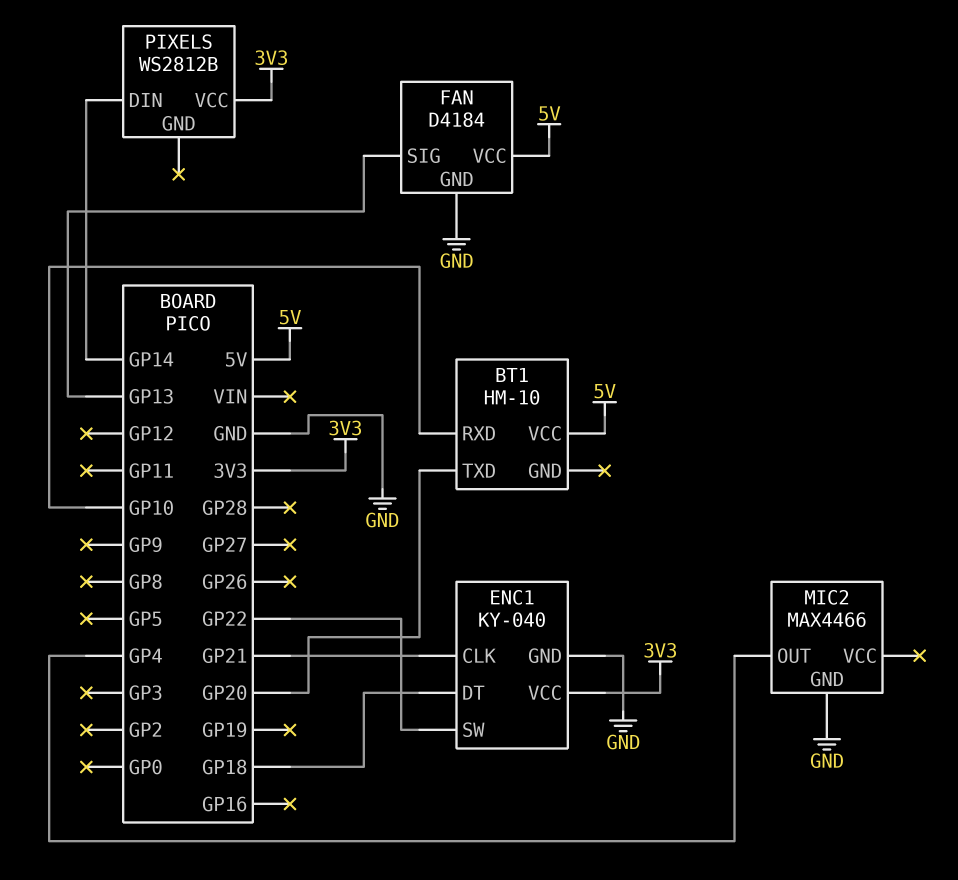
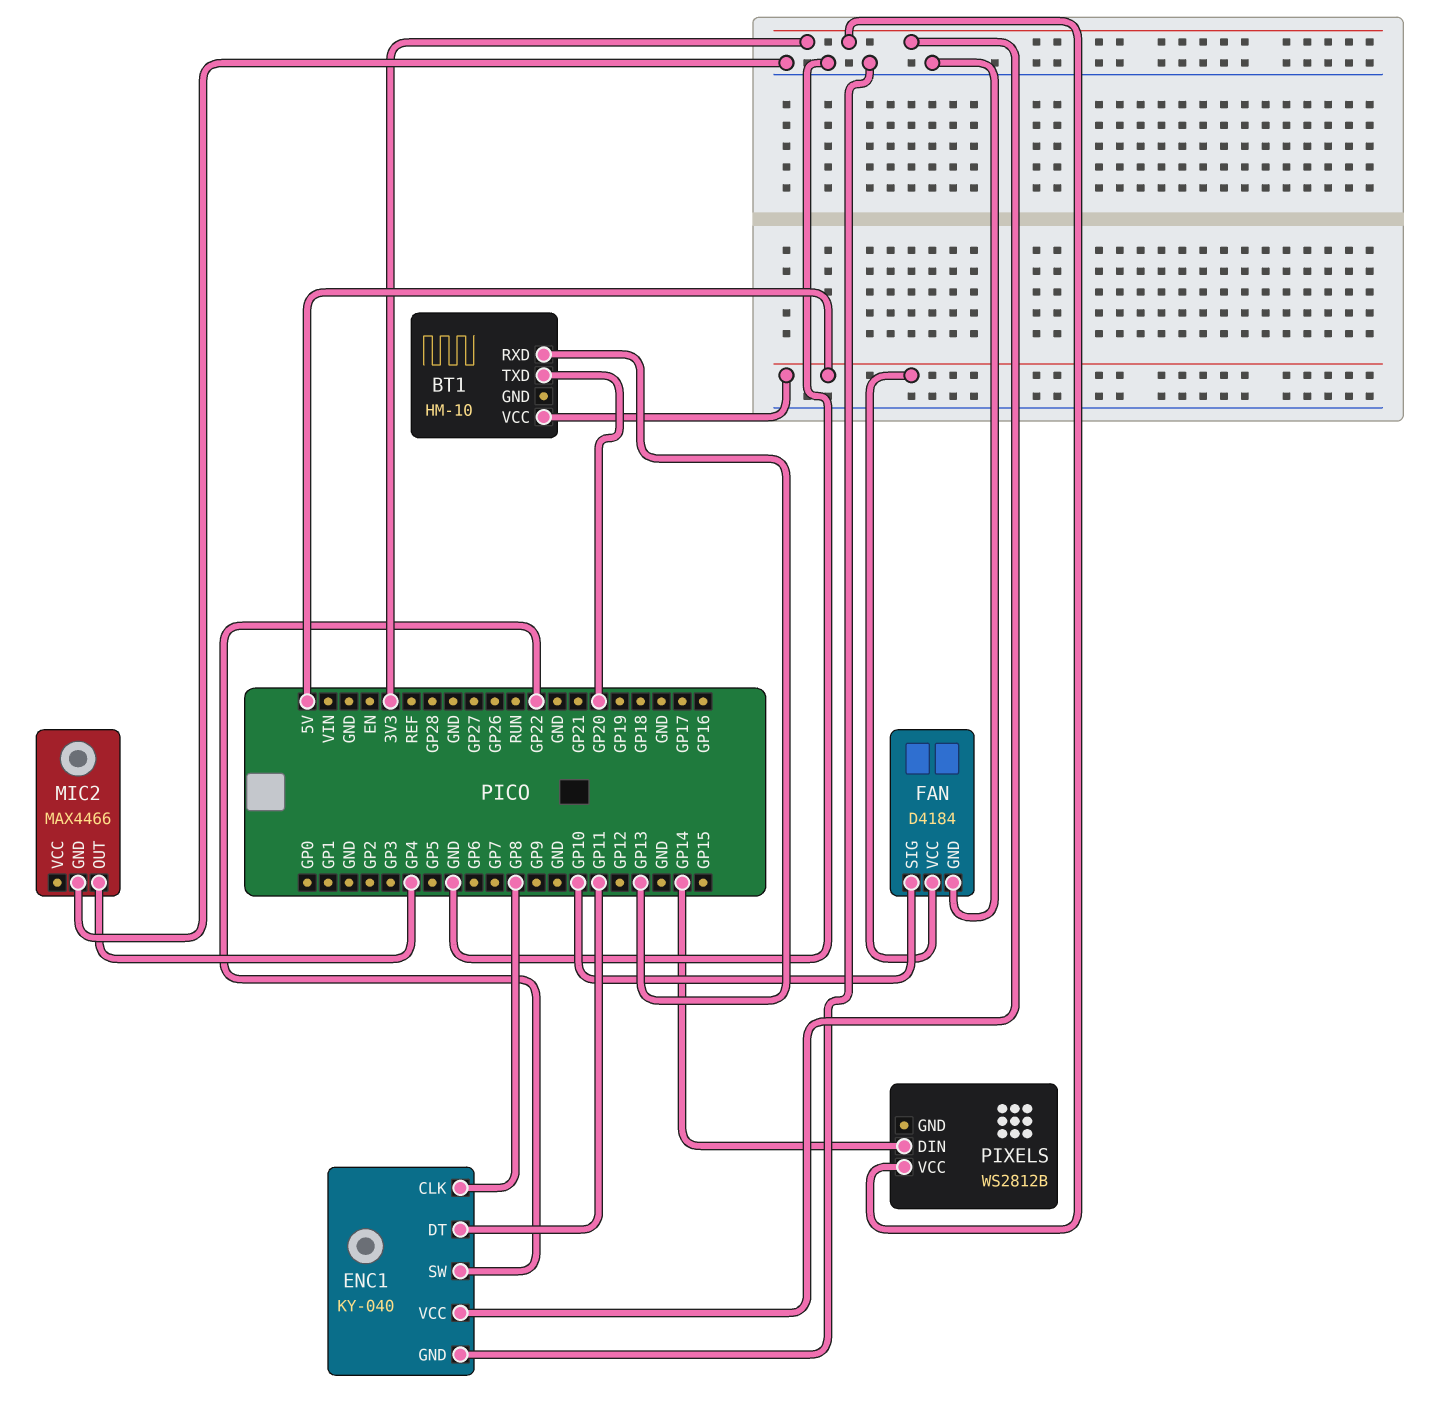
BT1 pin RXD: GP10 -> GP13
ENC1 pin CLK: GP21 -> GP8
ENC1 pin DT: GP18 -> GP11
FAN pin SIG: GP13 -> GP10

